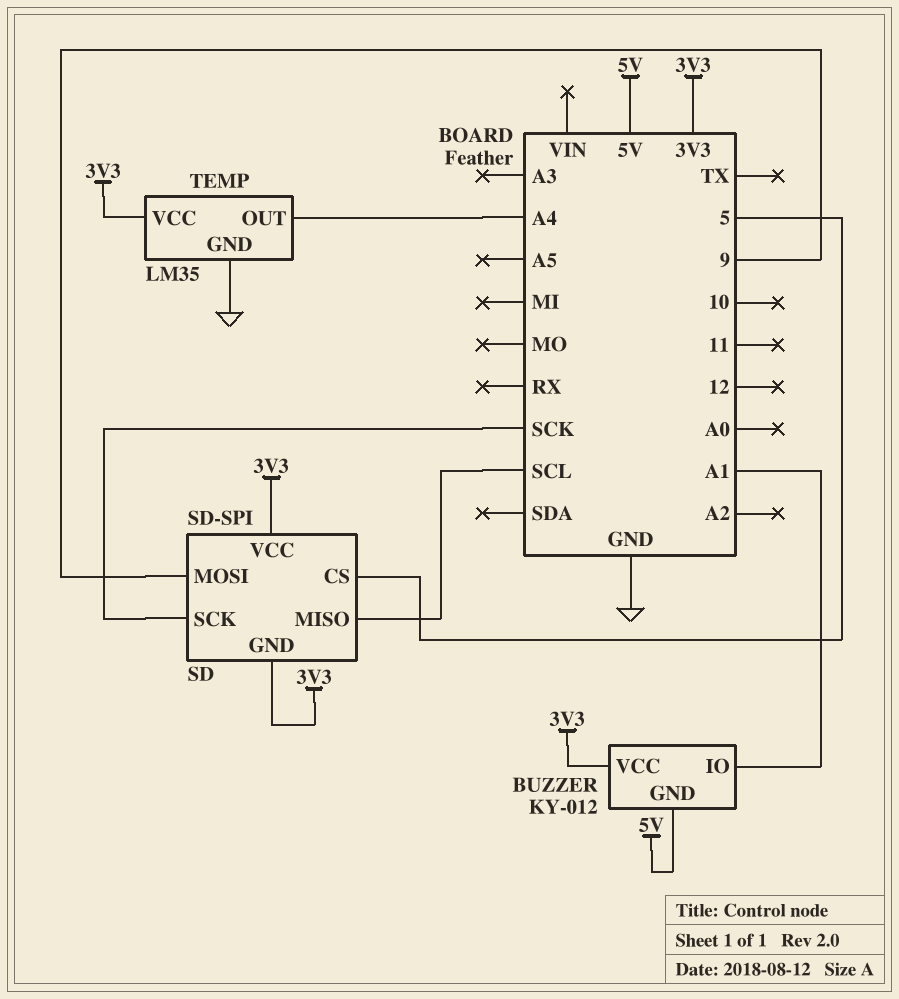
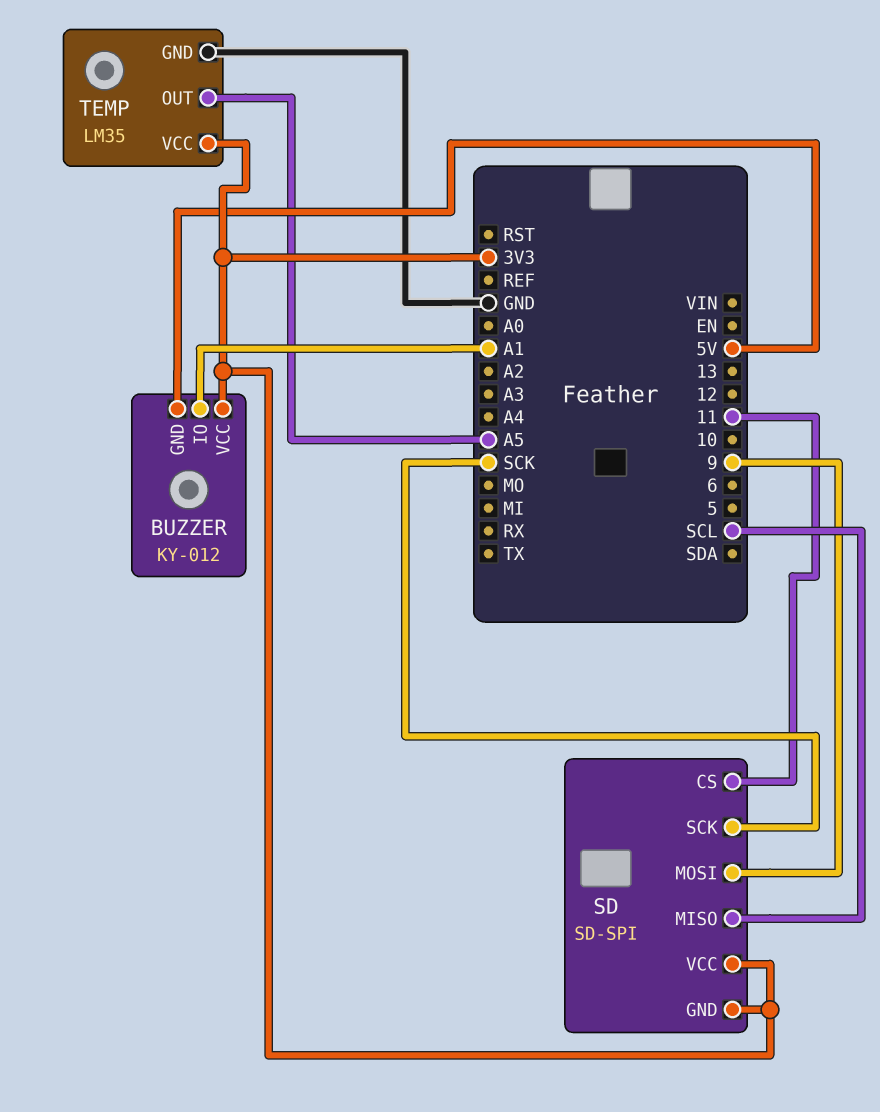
SD pin CS: 5 -> 11
TEMP pin OUT: A4 -> A5

